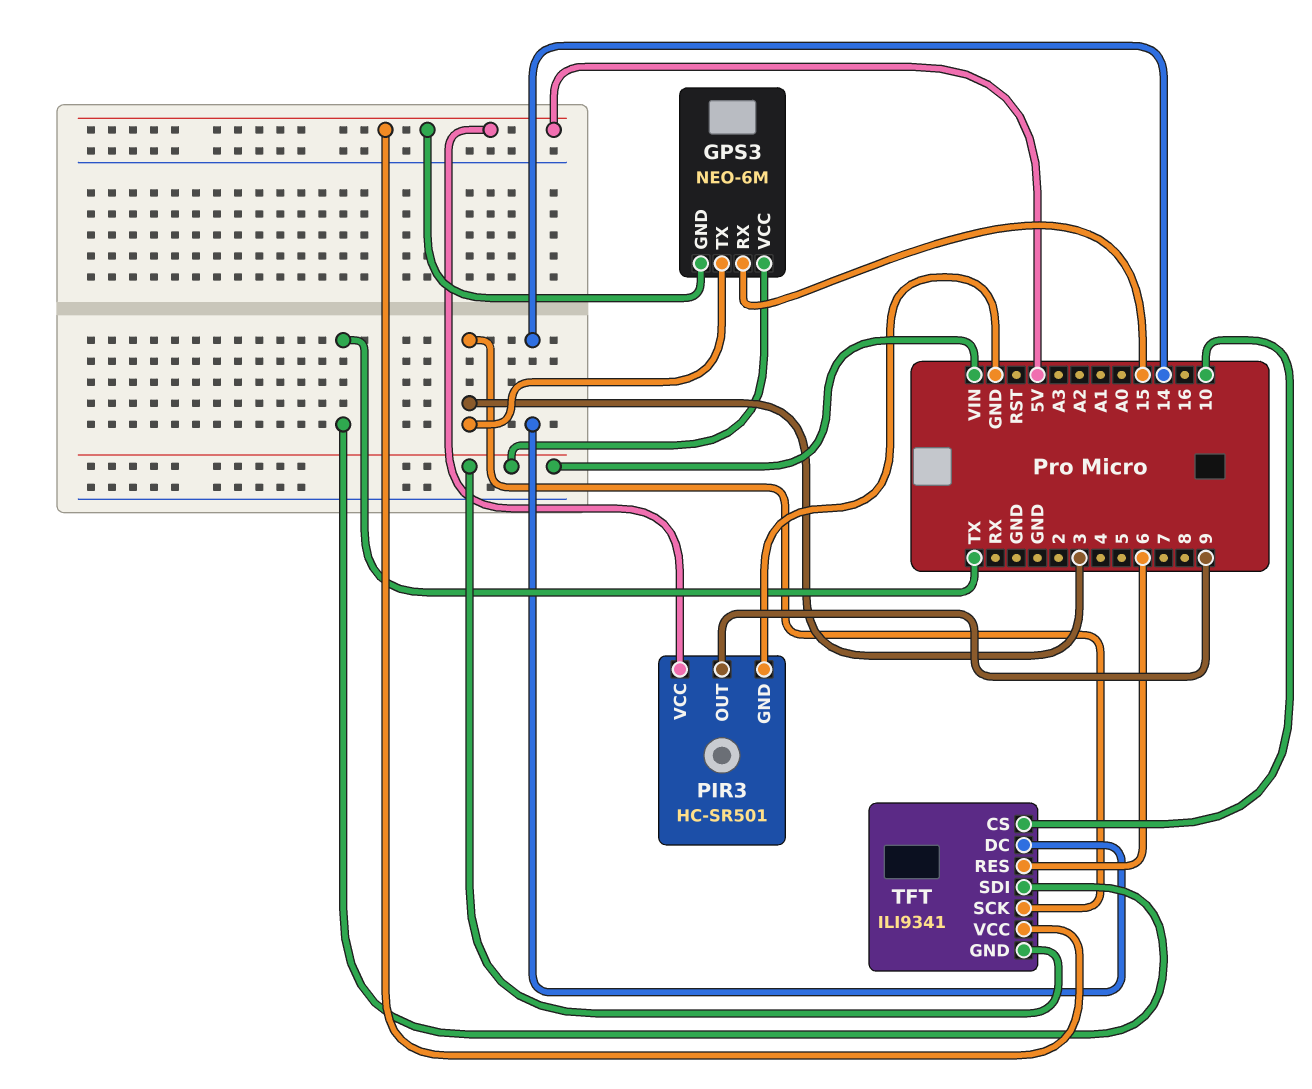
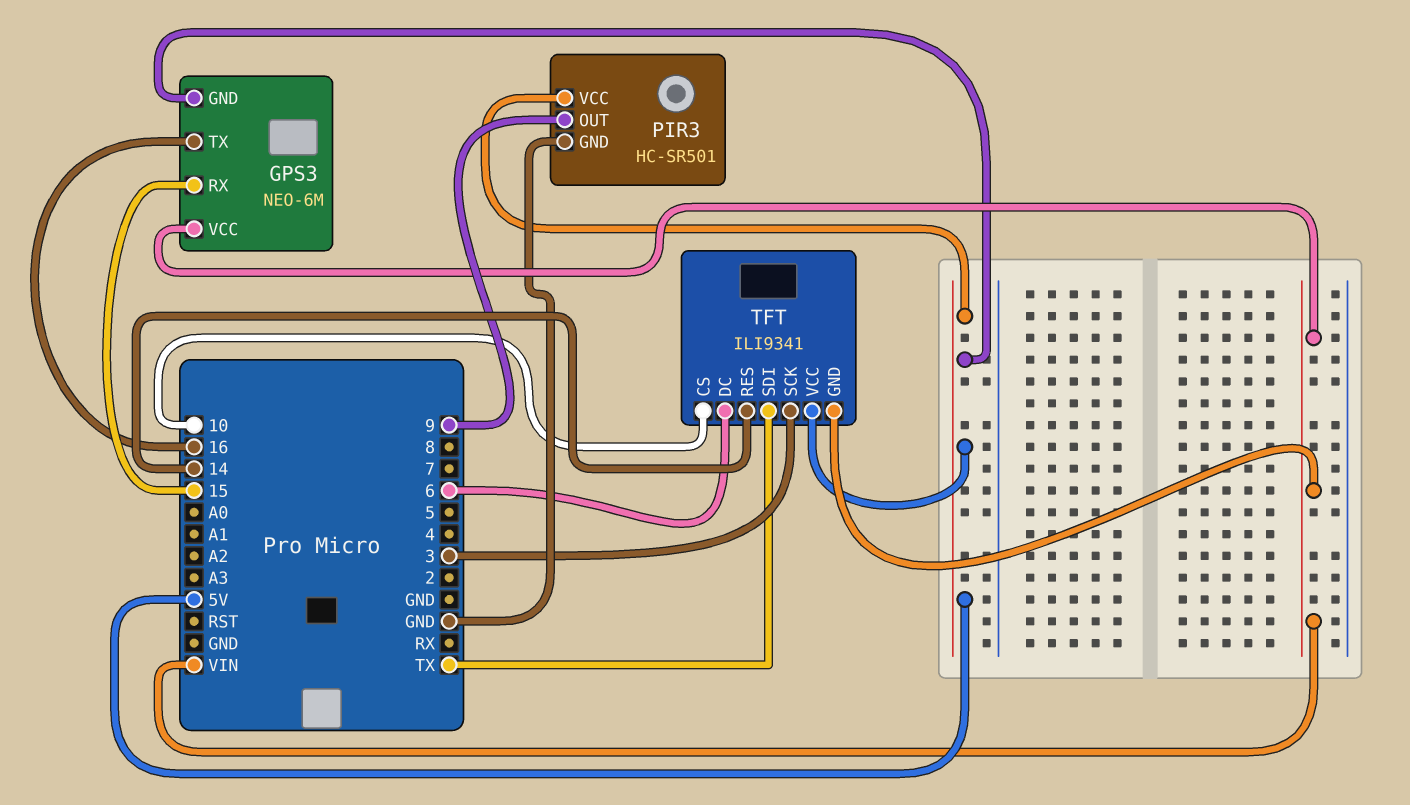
GPS3 pin TX: 3 -> 16
TFT pin DC: 14 -> 6
TFT pin RES: 6 -> 14

